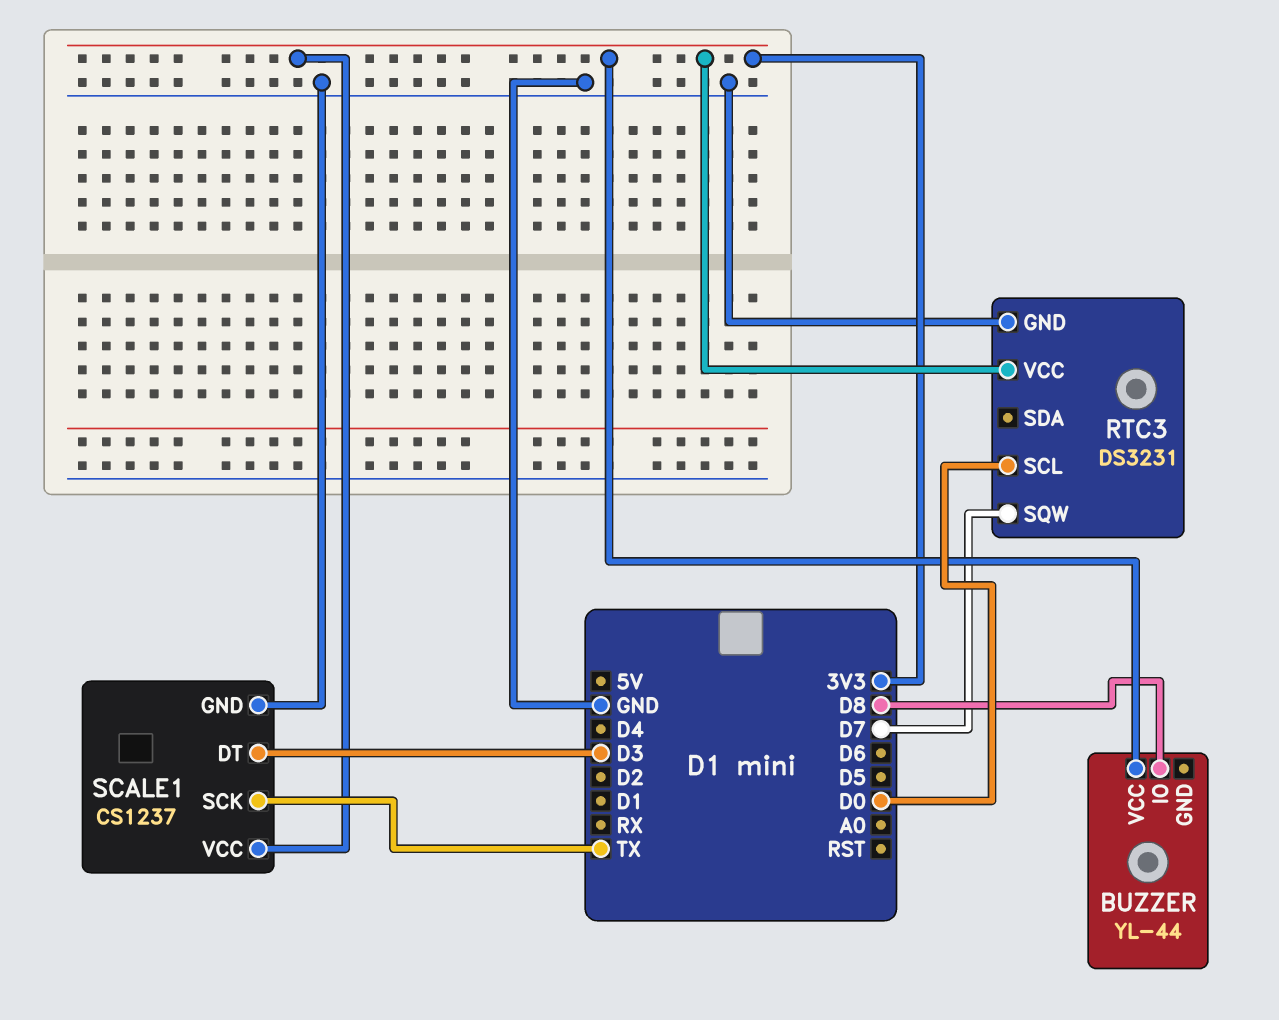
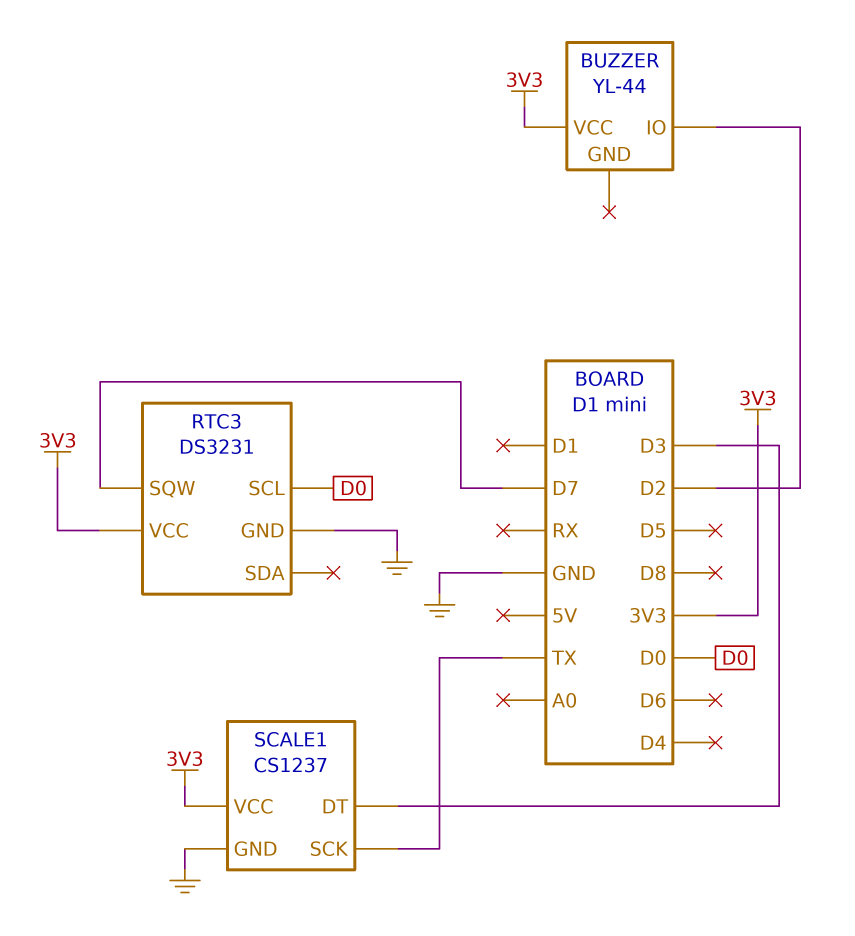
BUZZER pin IO: D8 -> D2

